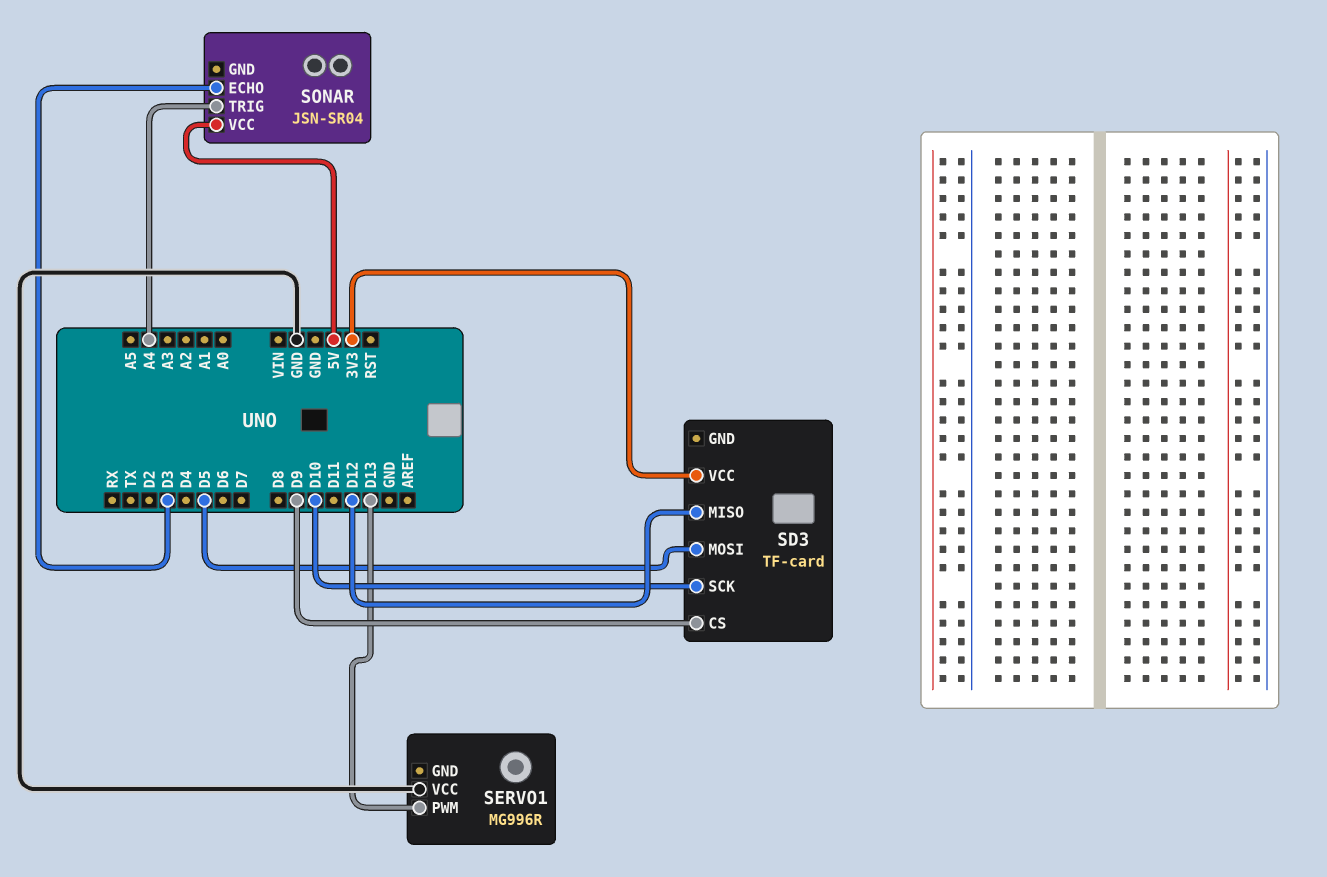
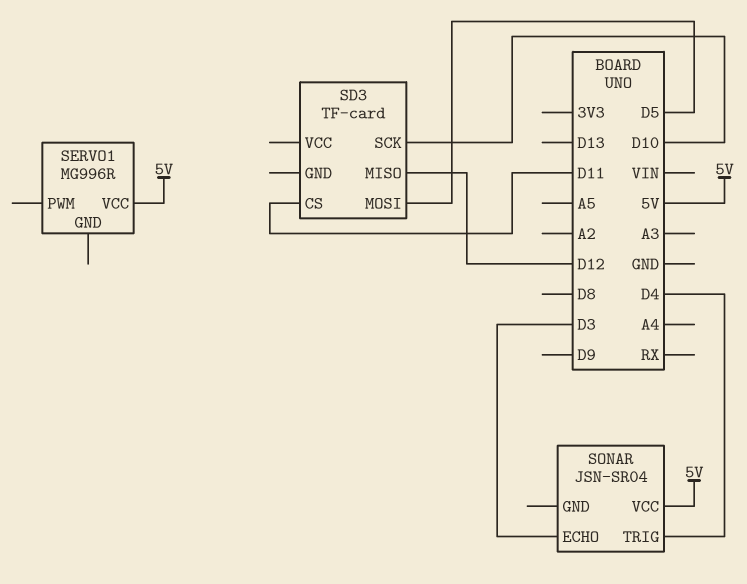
SD3 pin CS: D9 -> D11
SD3 pin VCC: 3V3 -> none
SERVO1 pin PWM: D13 -> none
SERVO1 pin VCC: GND -> 5V
SONAR pin TRIG: A4 -> D4

